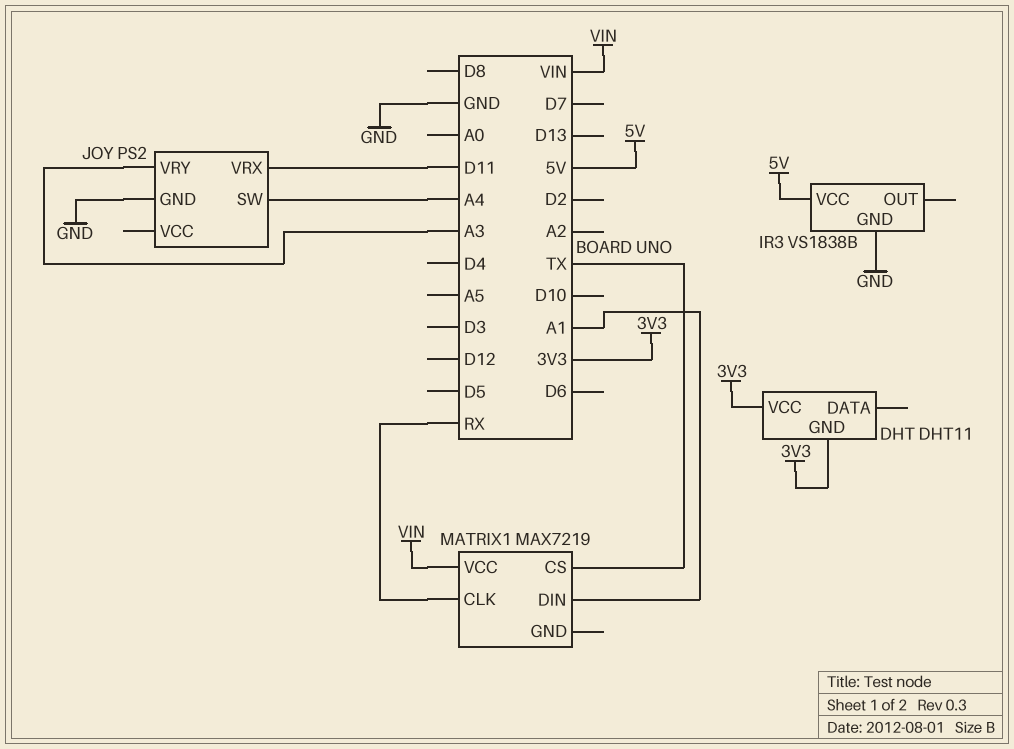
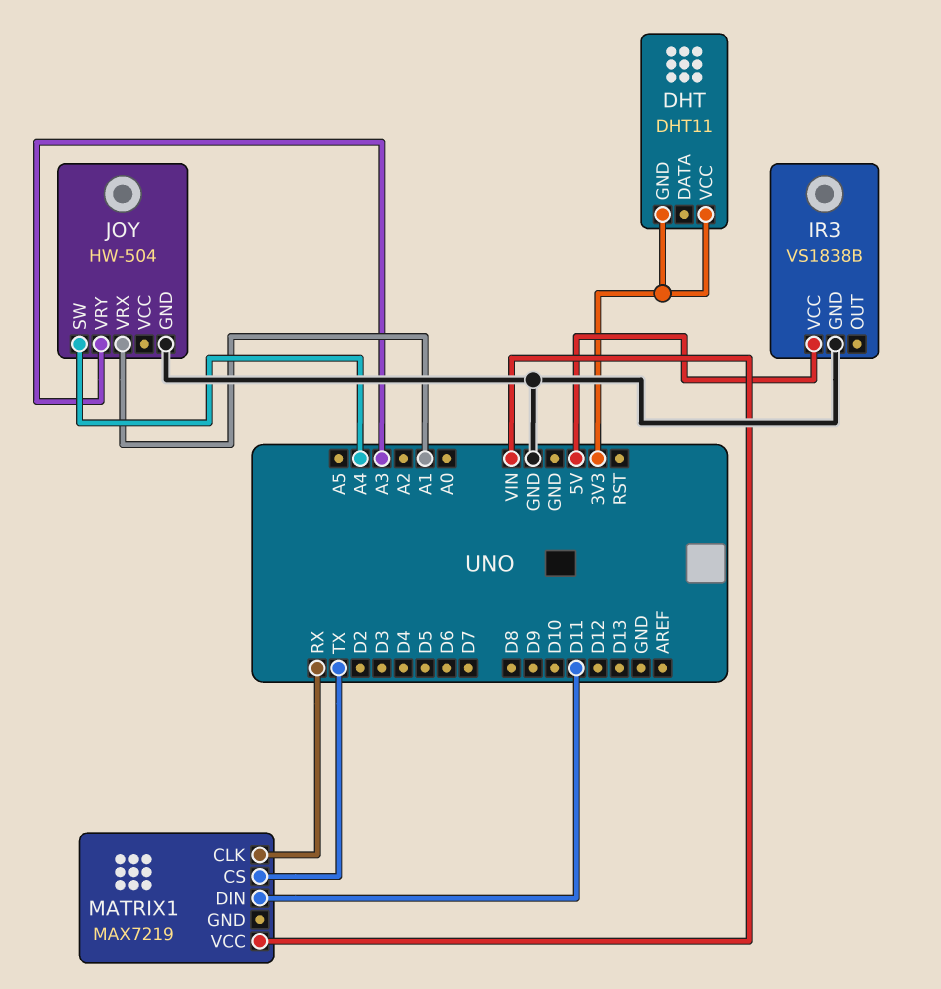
JOY: PS2 -> HW-504
JOY pin VRX: D11 -> A1
MATRIX1 pin DIN: A1 -> D11

